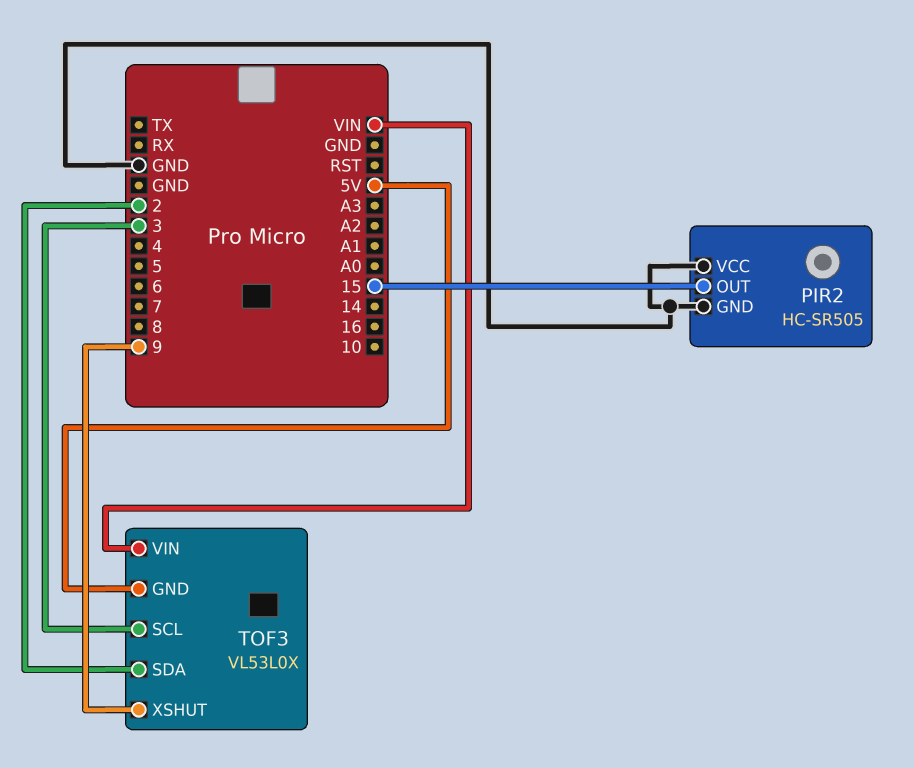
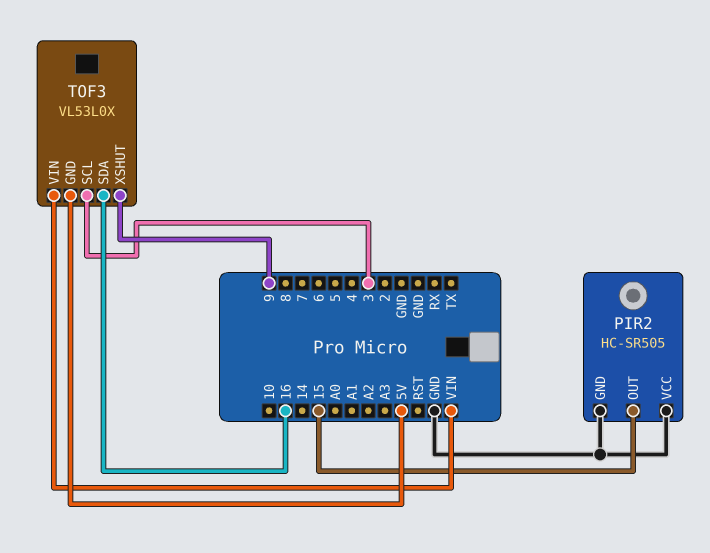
TOF3 pin SDA: 2 -> 16

